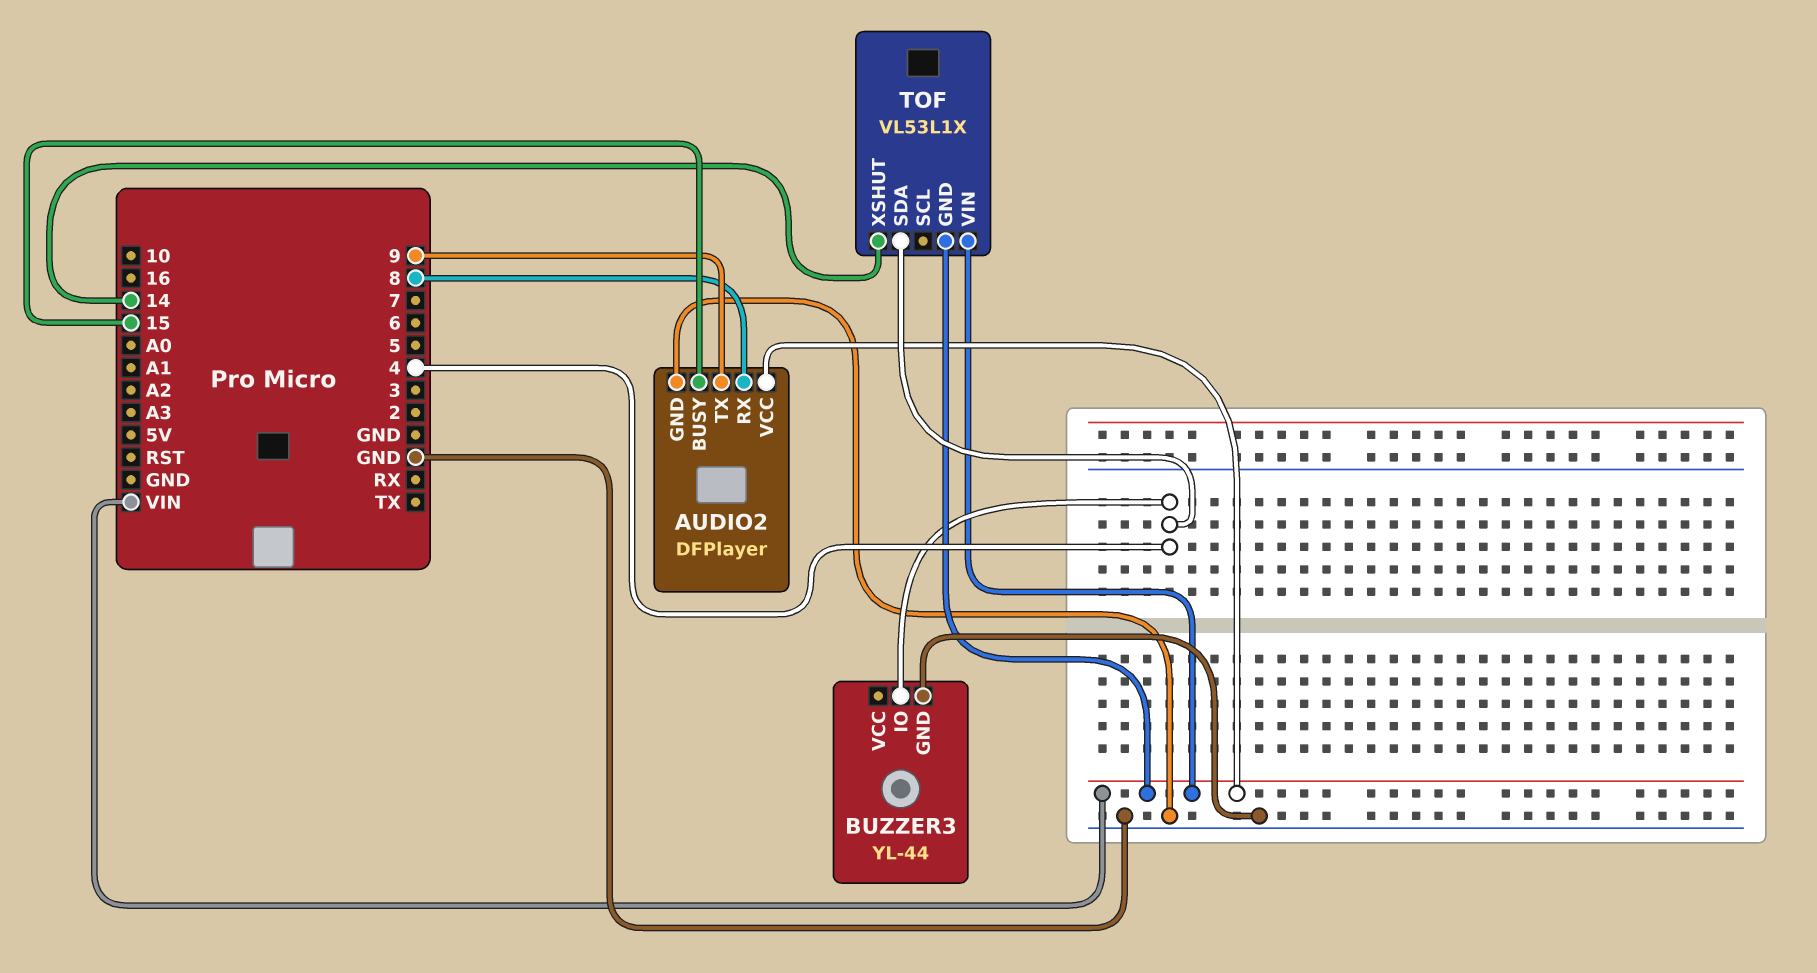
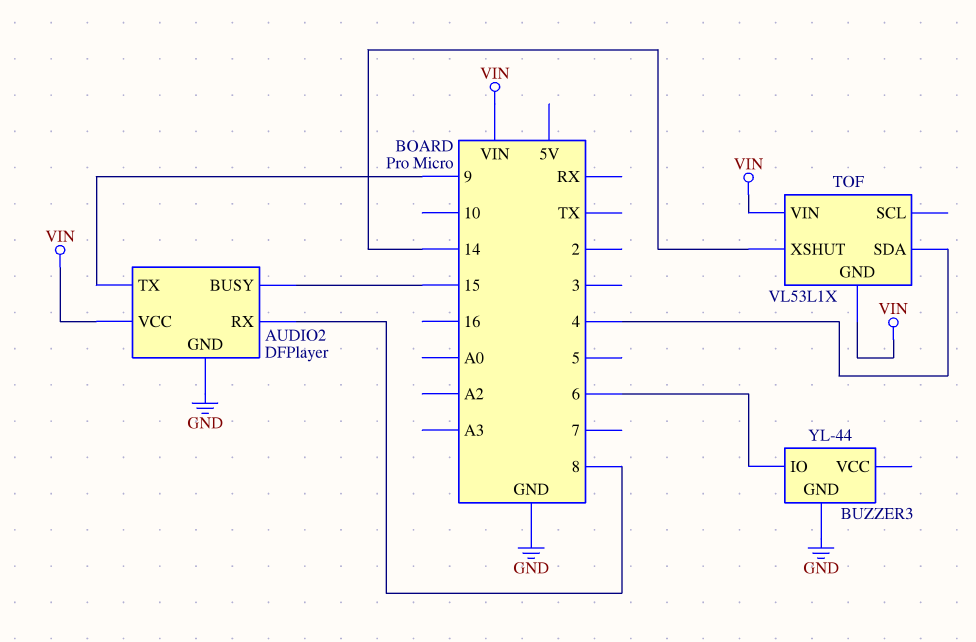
BUZZER3 pin IO: 4 -> 6

